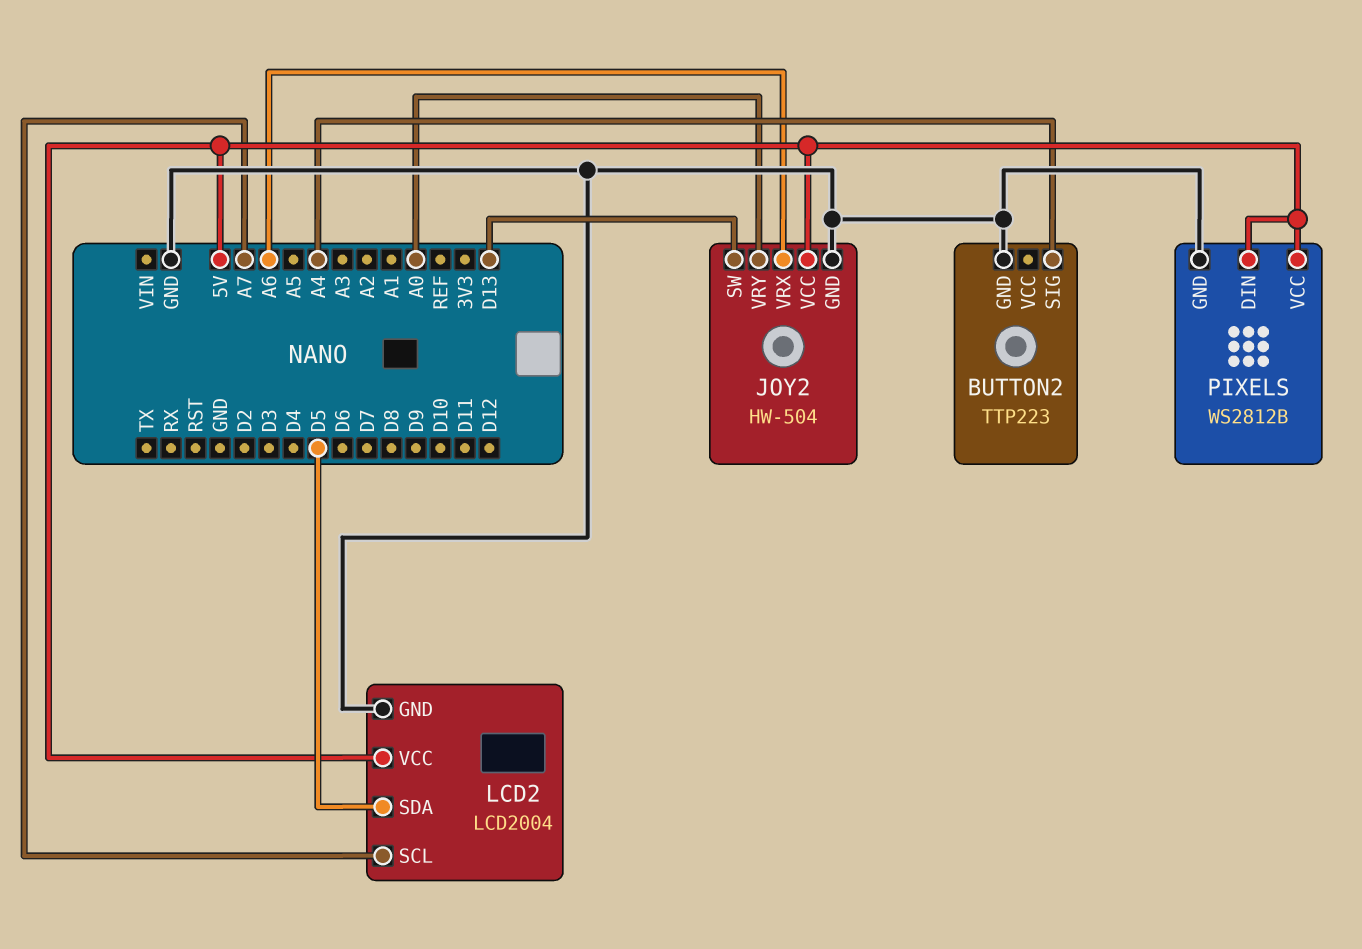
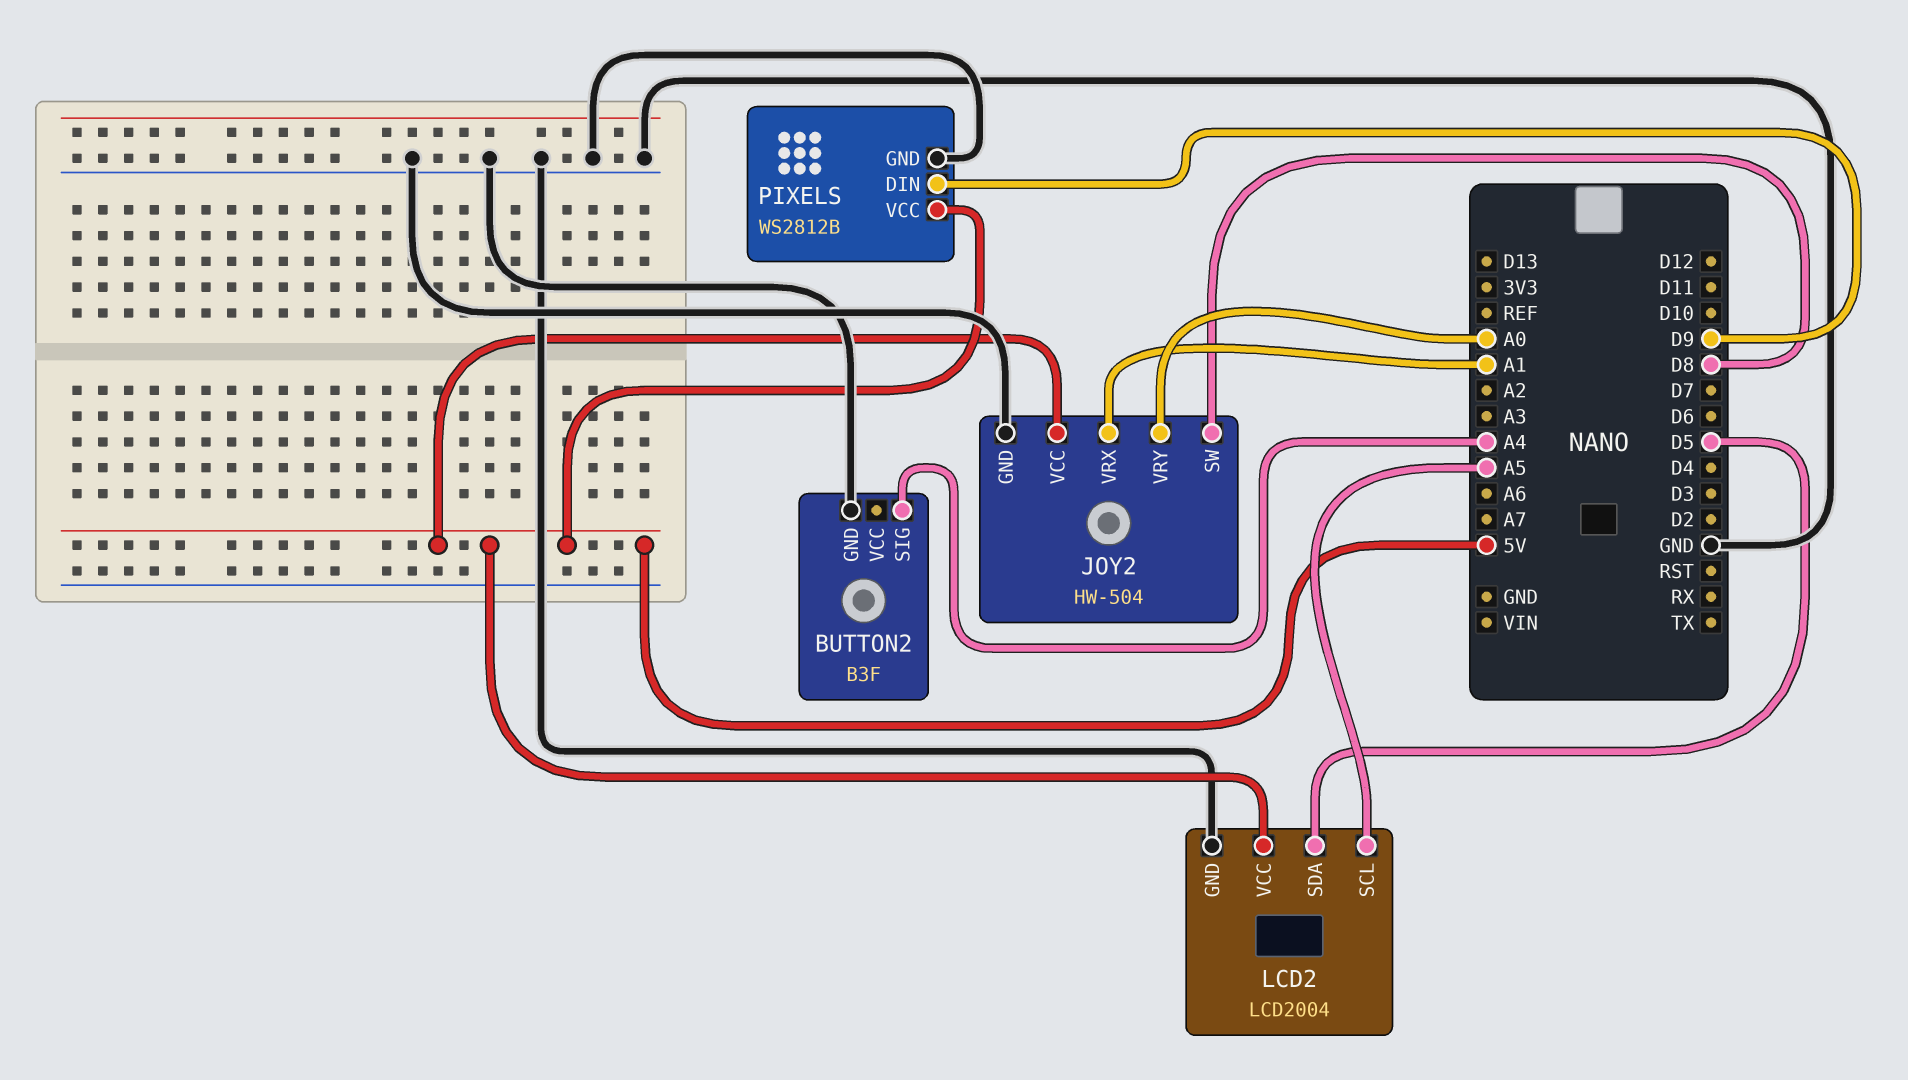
BUTTON2: TTP223 -> B3F
JOY2 pin SW: D13 -> D8
JOY2 pin VRX: A6 -> A1
LCD2 pin SCL: A7 -> A5
PIXELS pin DIN: 5V -> D9

